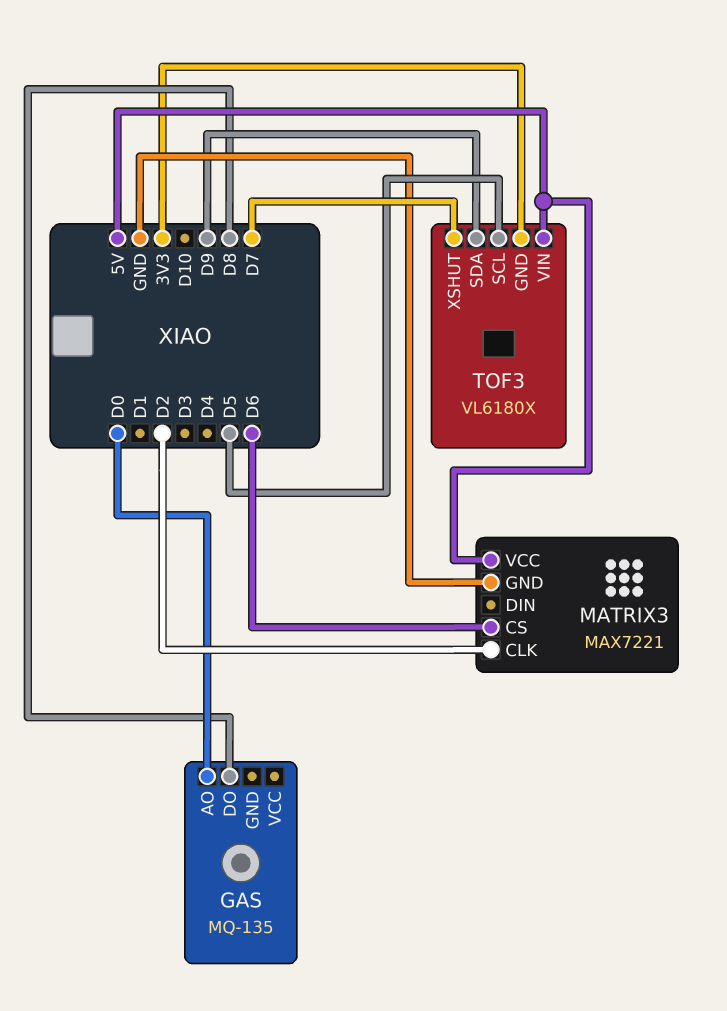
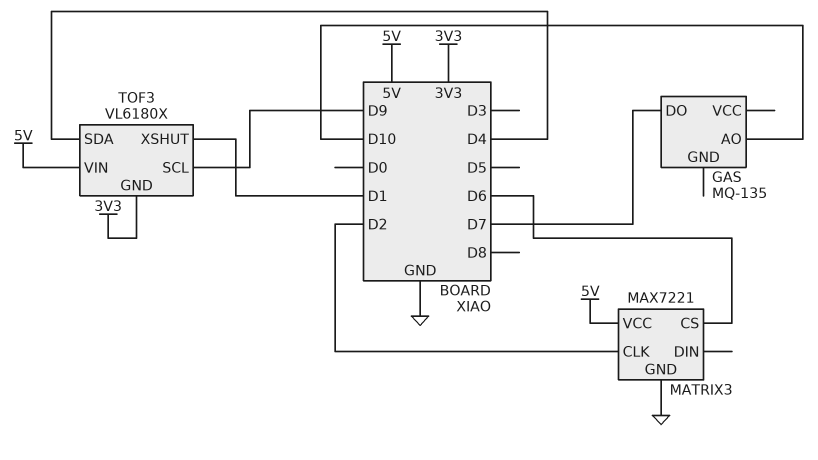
GAS pin AO: D0 -> D10
GAS pin DO: D8 -> D7
TOF3 pin SCL: D5 -> D9
TOF3 pin SDA: D9 -> D4
TOF3 pin XSHUT: D7 -> D1

